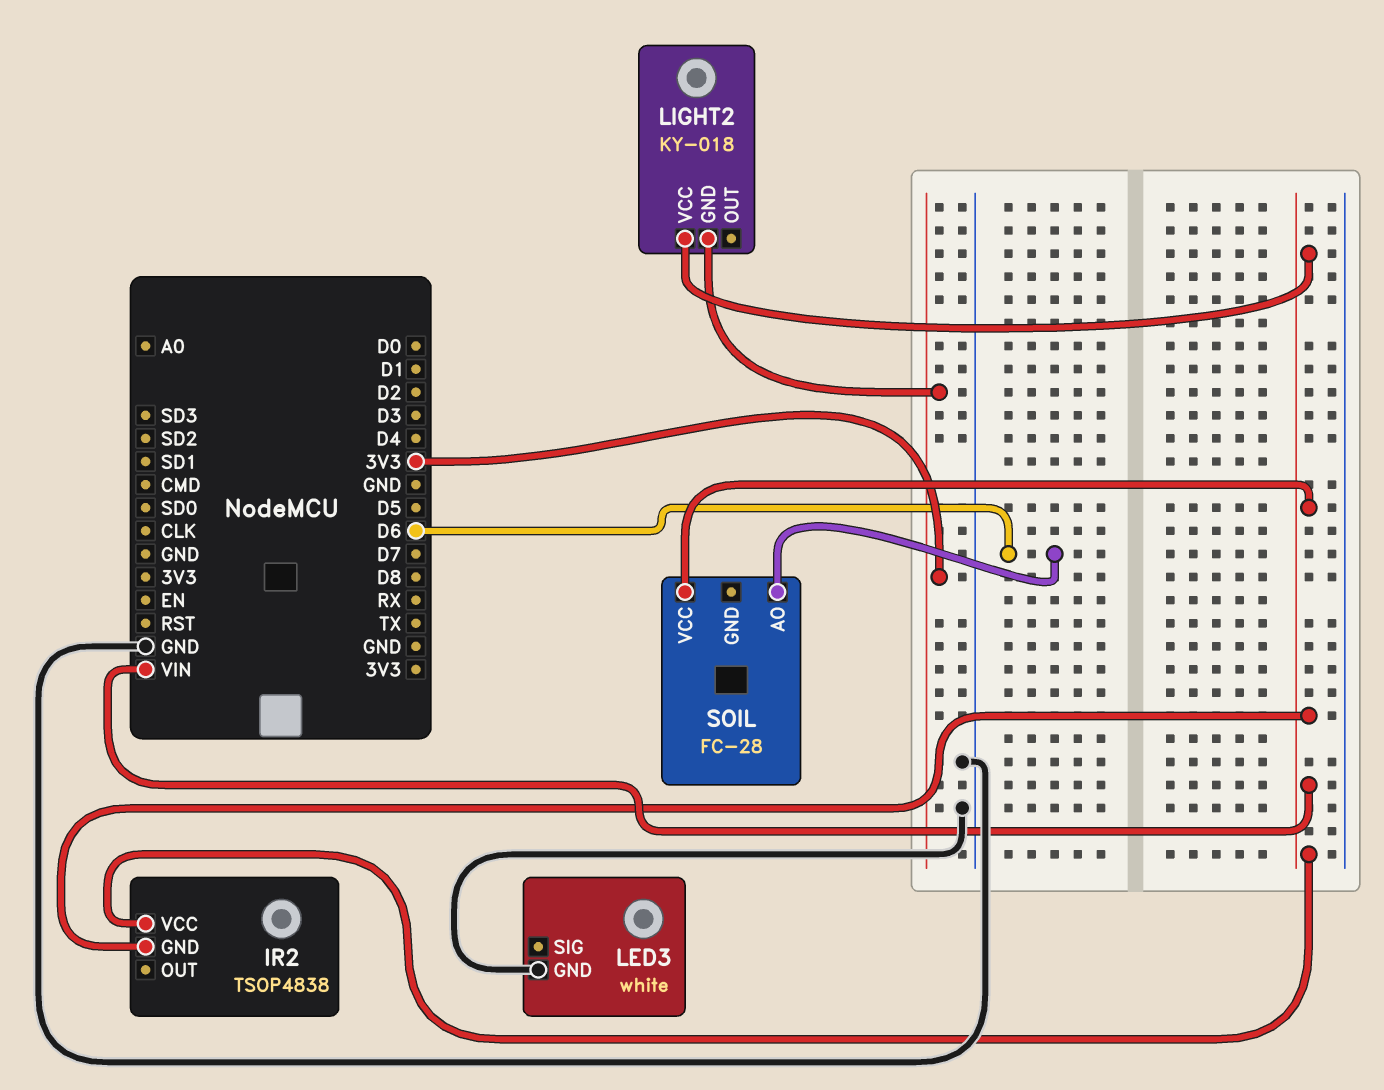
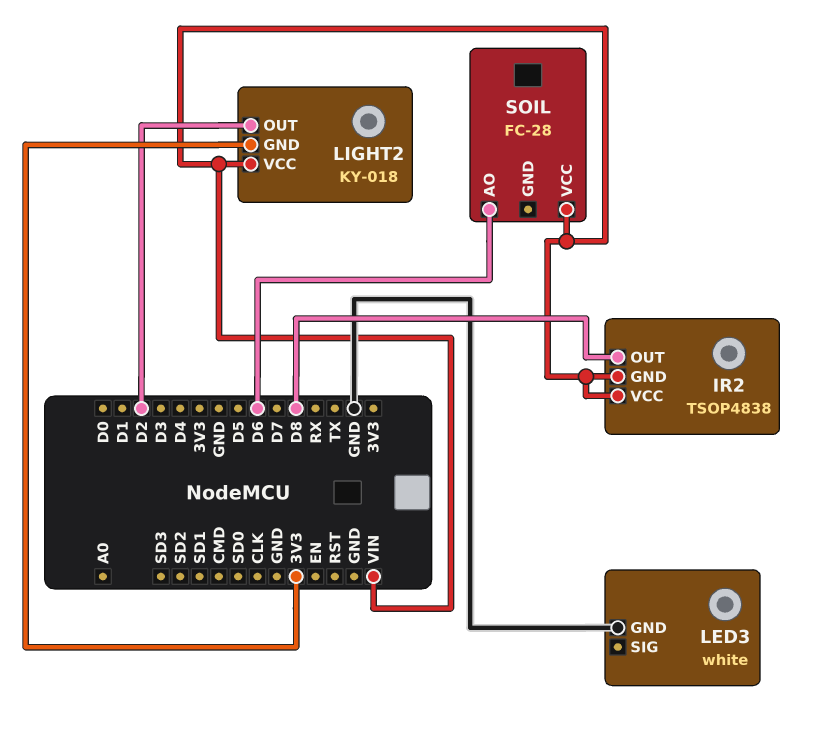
IR2 pin OUT: none -> D8
LIGHT2 pin OUT: none -> D2

